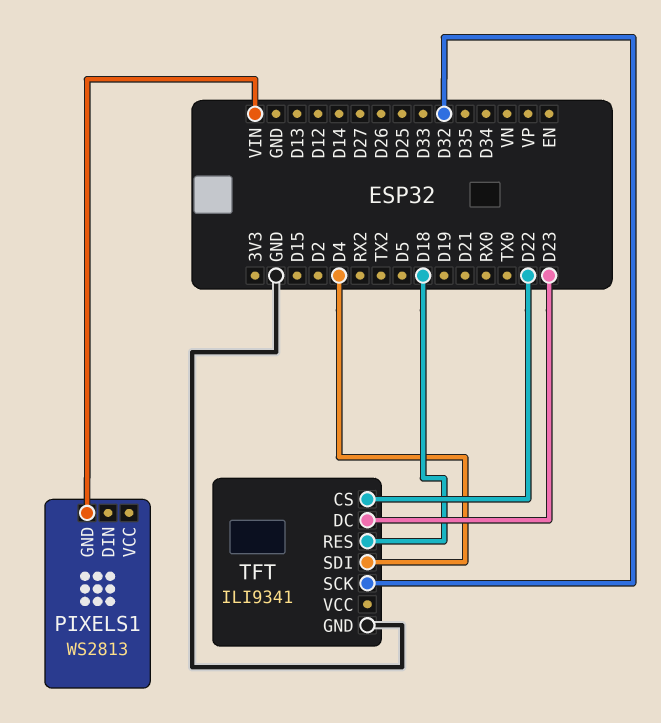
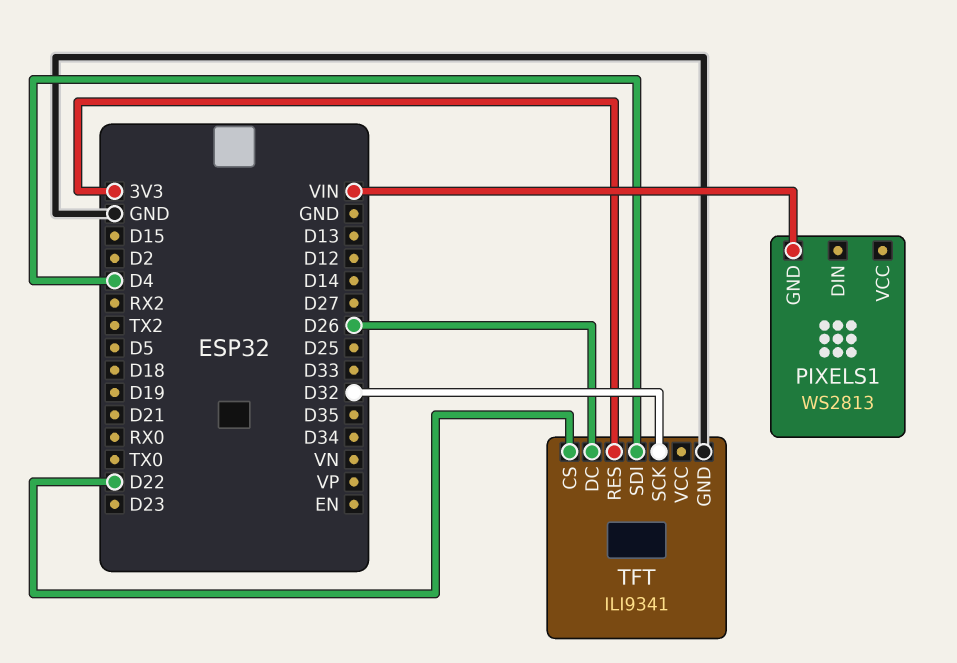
TFT pin DC: D23 -> D26
TFT pin RES: D18 -> 3V3

